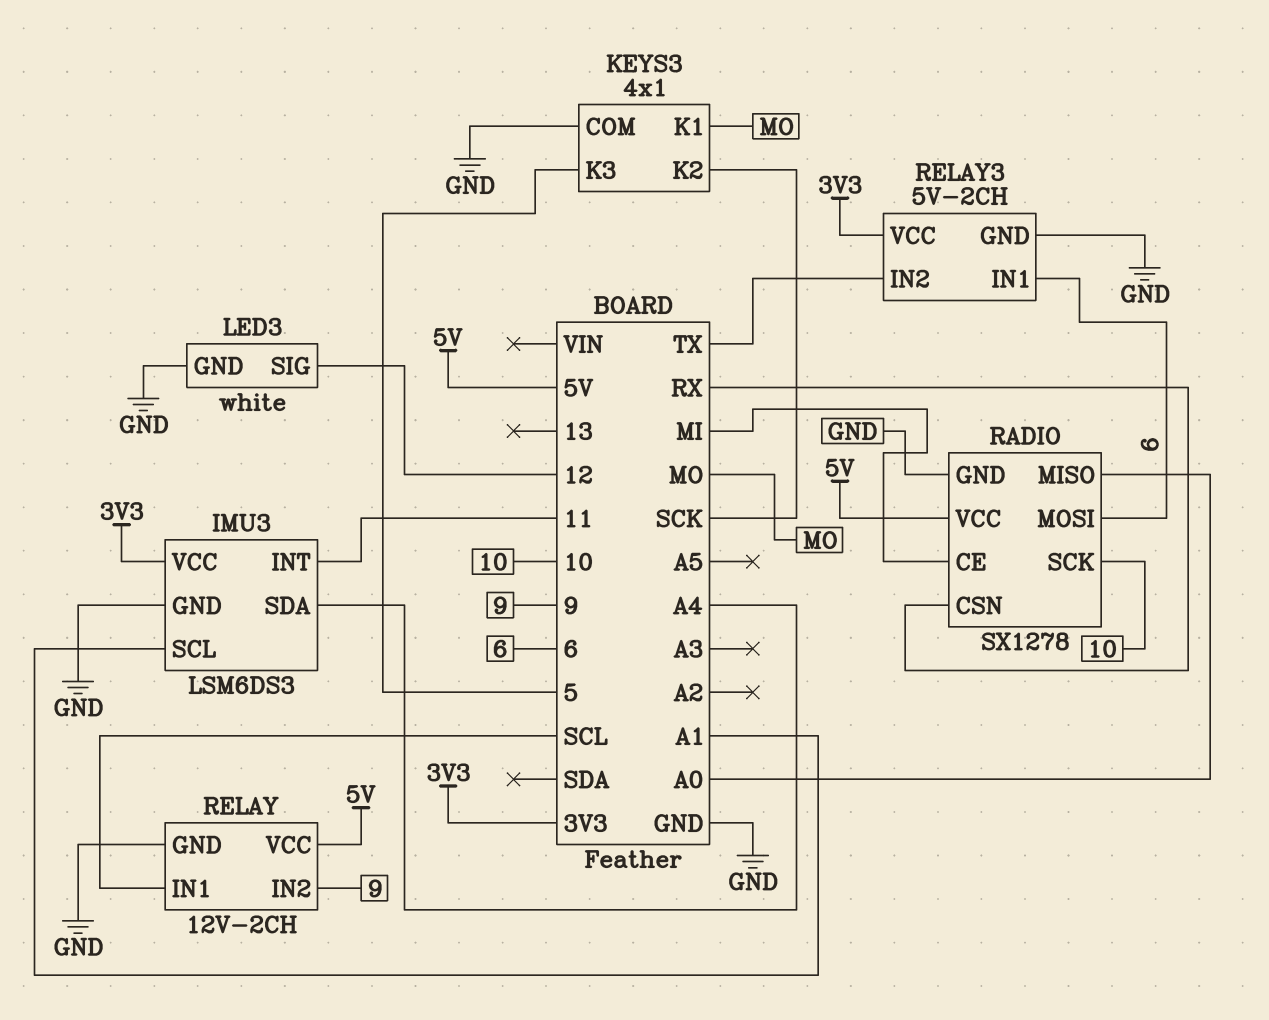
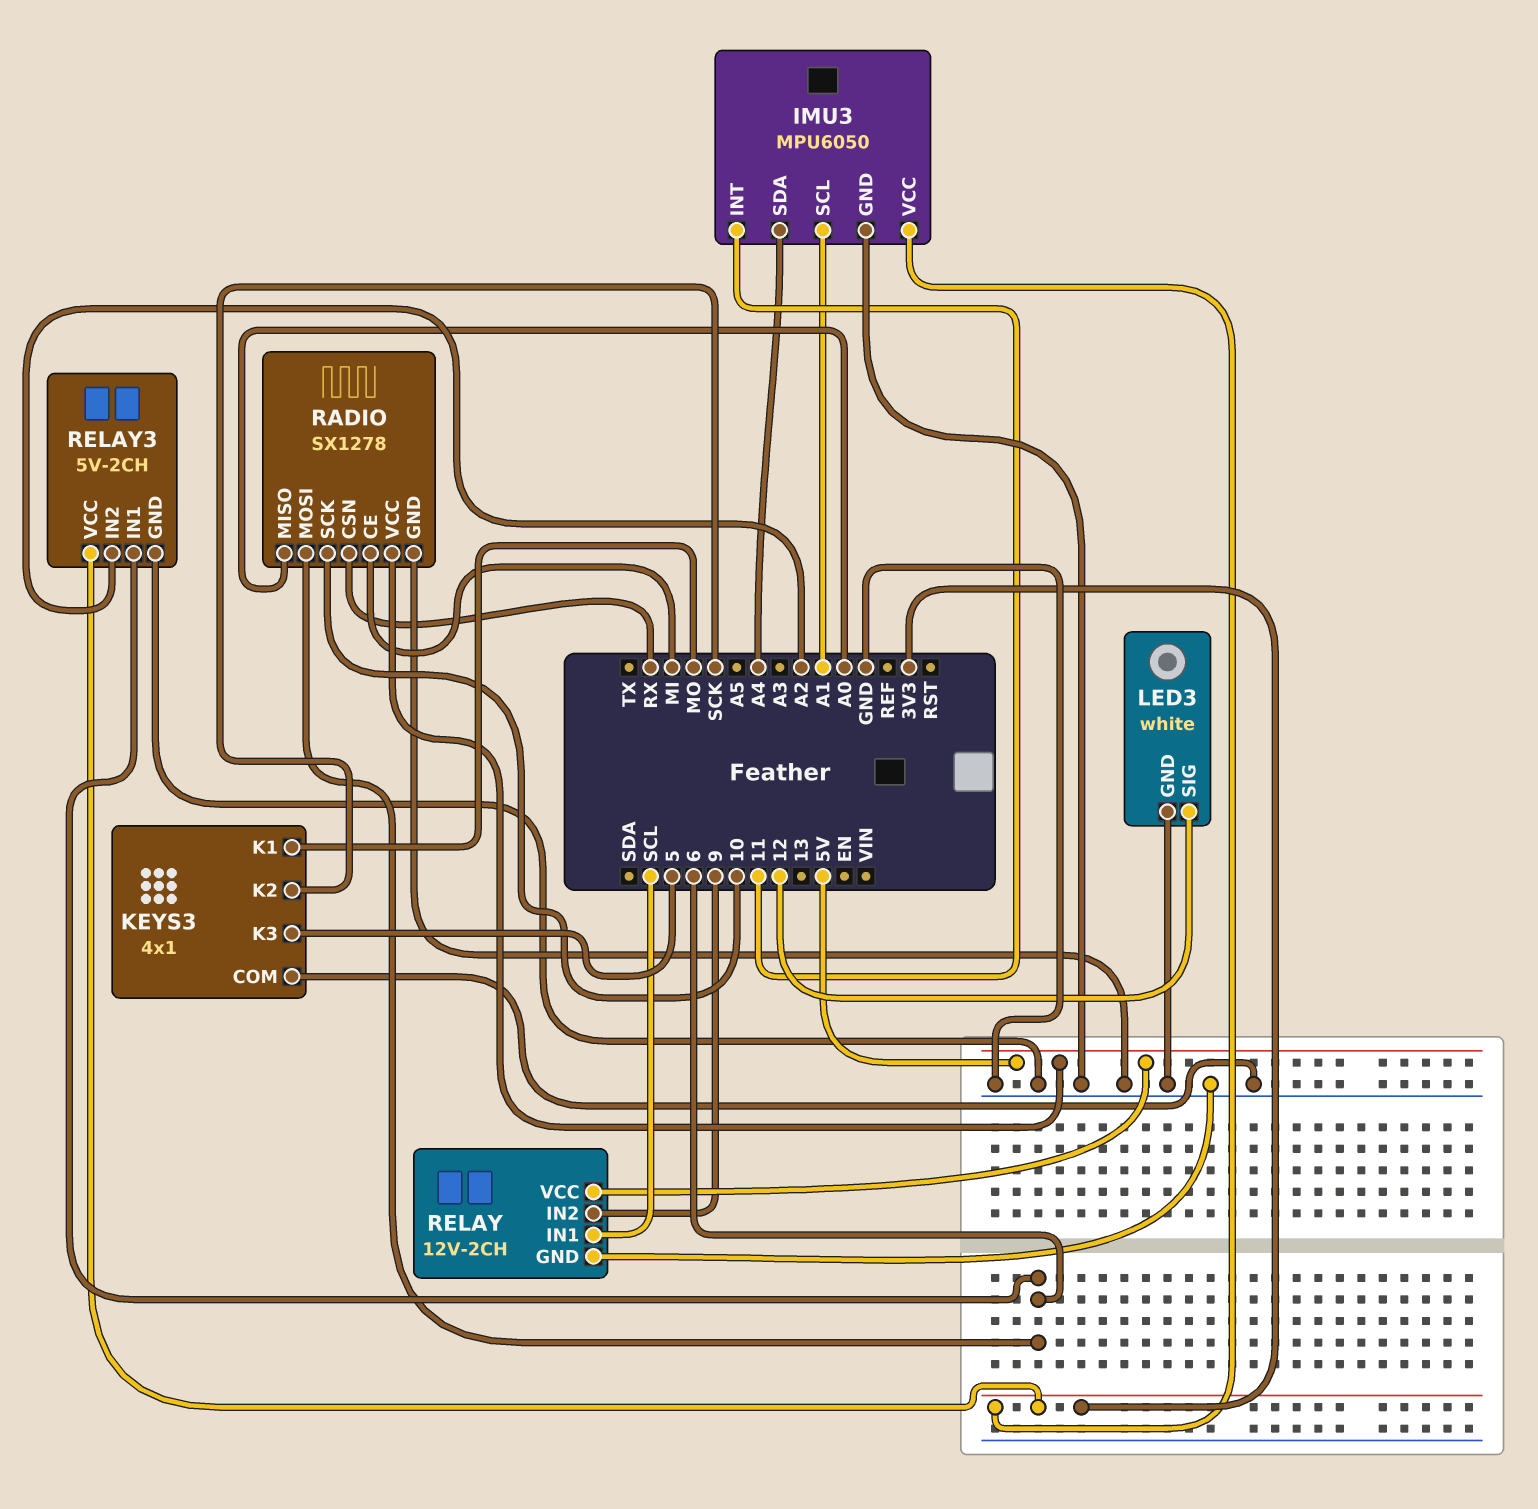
IMU3: LSM6DS3 -> MPU6050
RELAY3 pin IN2: TX -> A2

